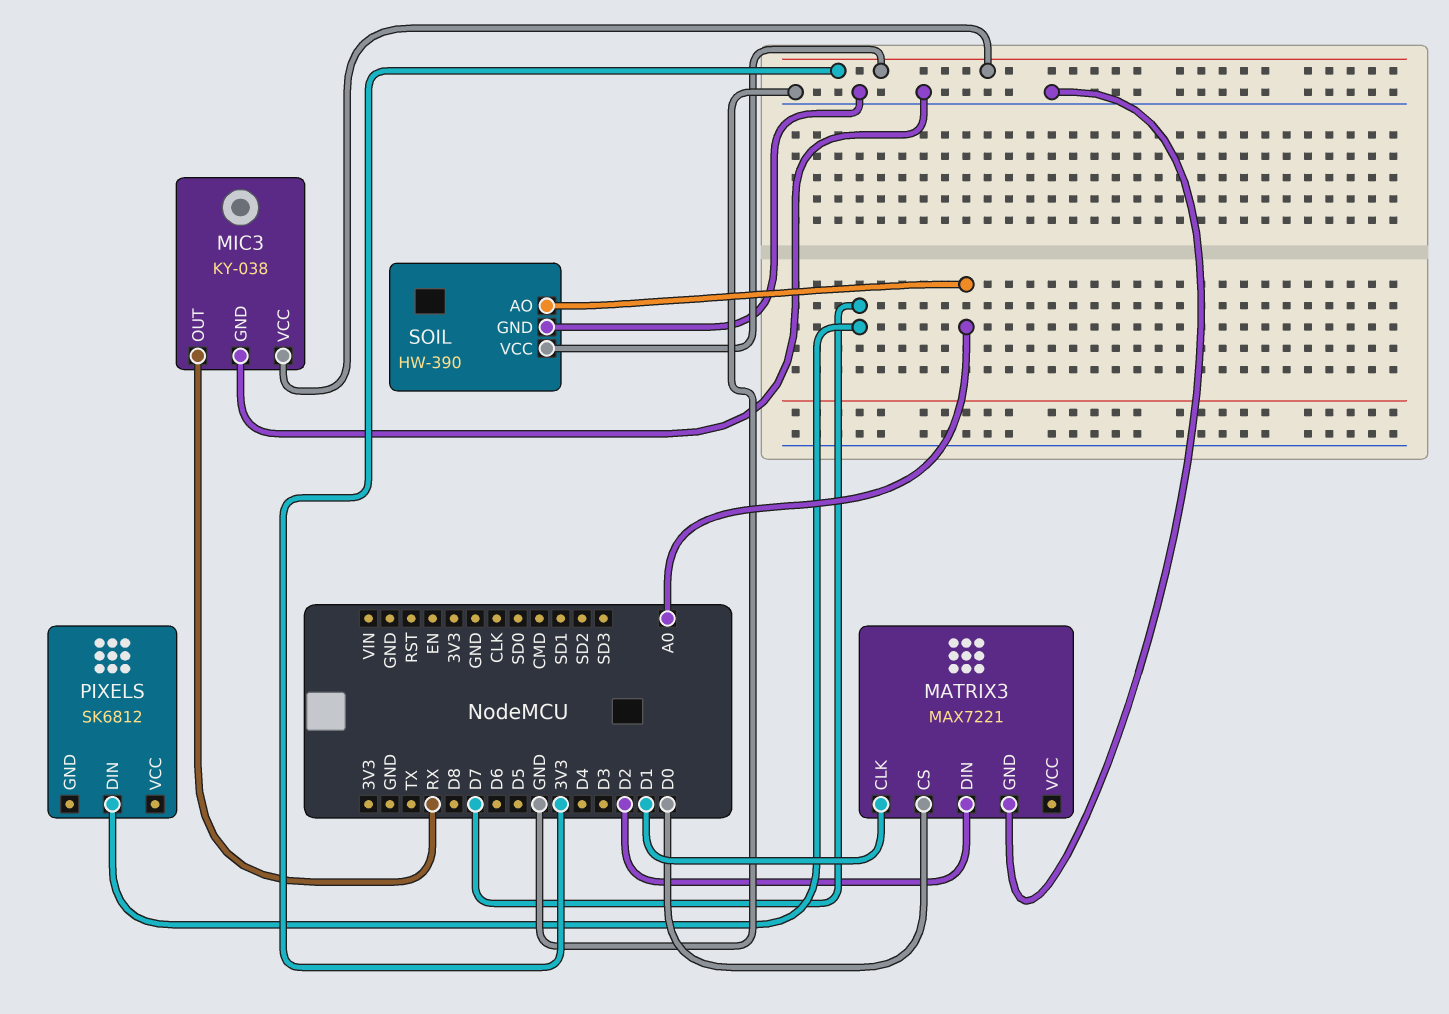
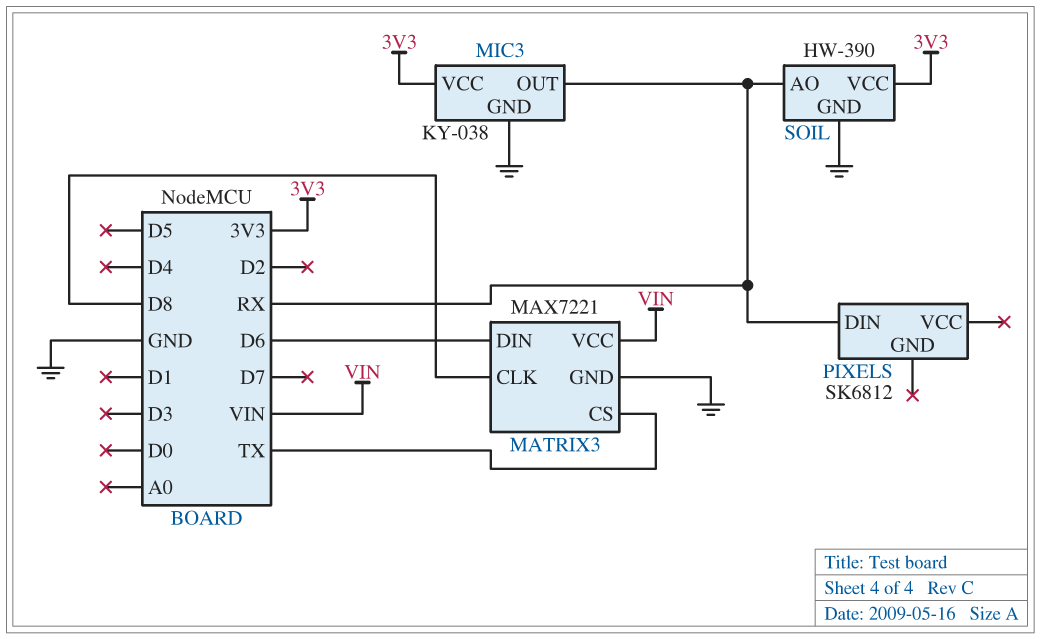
MATRIX3 pin CLK: D1 -> D8
MATRIX3 pin CS: D0 -> TX
MATRIX3 pin DIN: D2 -> D6
MATRIX3 pin VCC: none -> VIN
PIXELS pin DIN: D7 -> RX
SOIL pin AO: A0 -> RX

